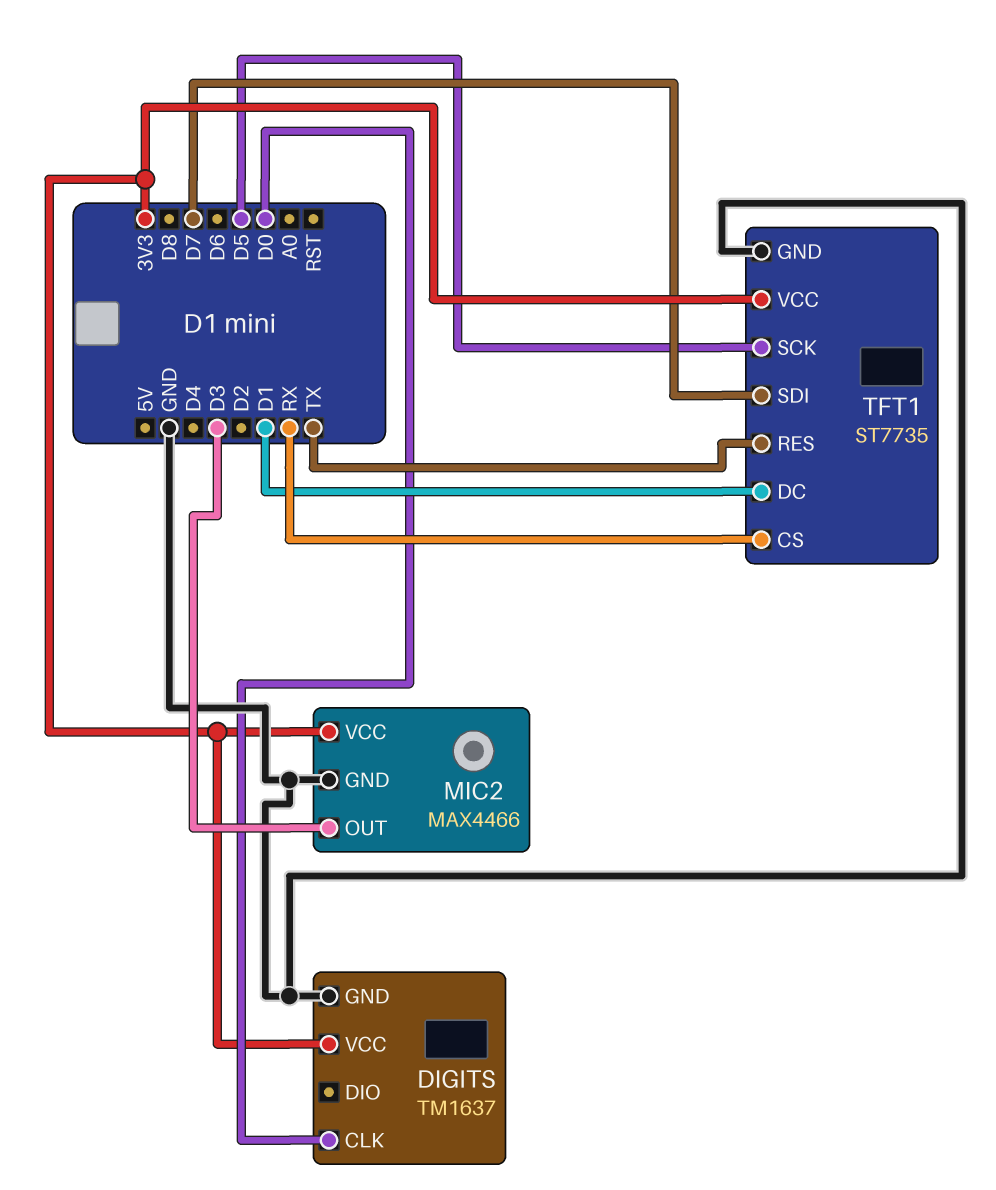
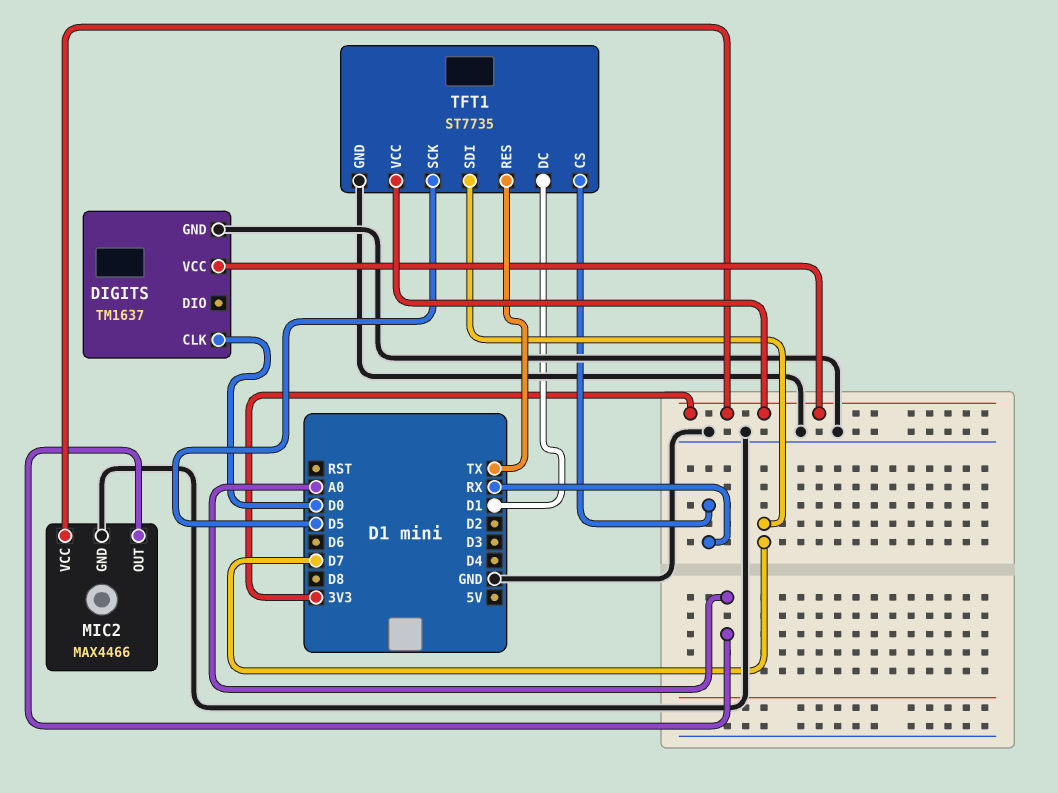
MIC2 pin OUT: D3 -> A0

